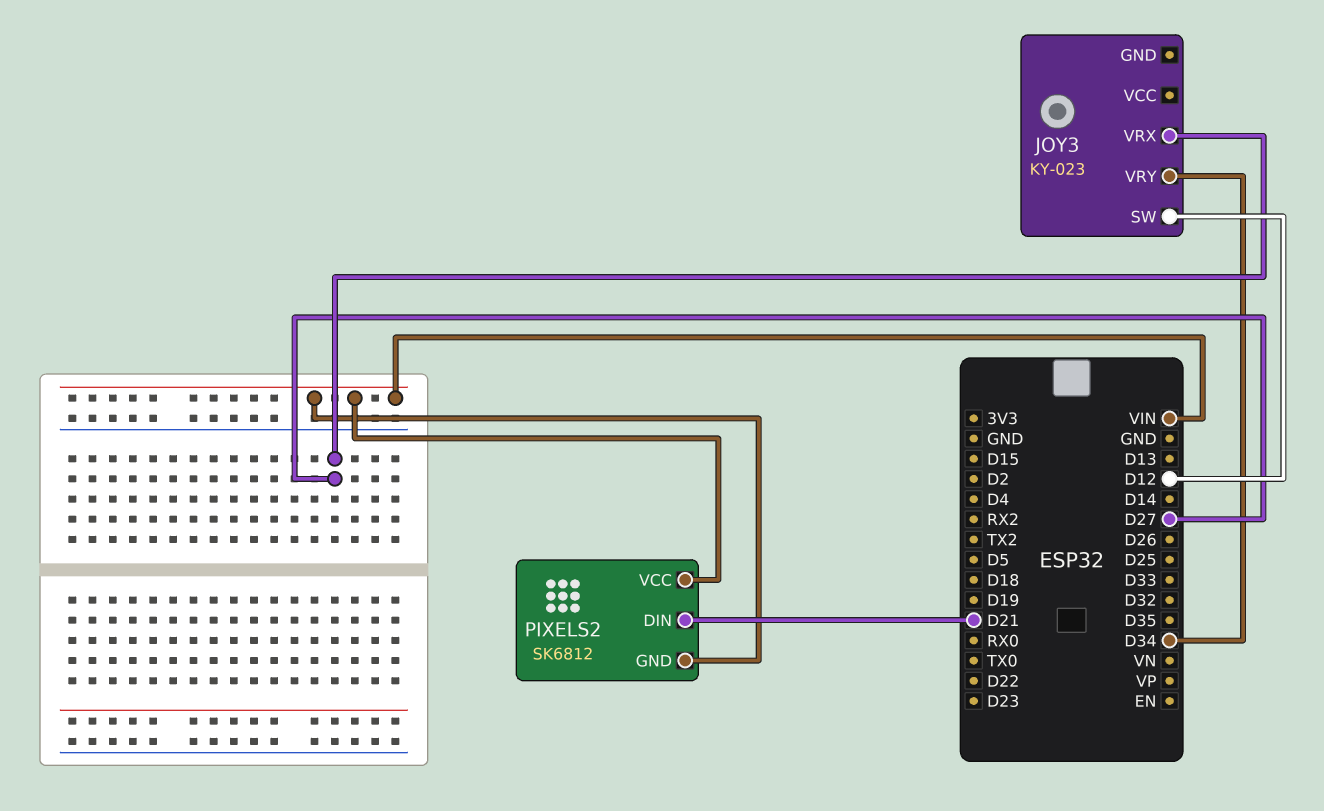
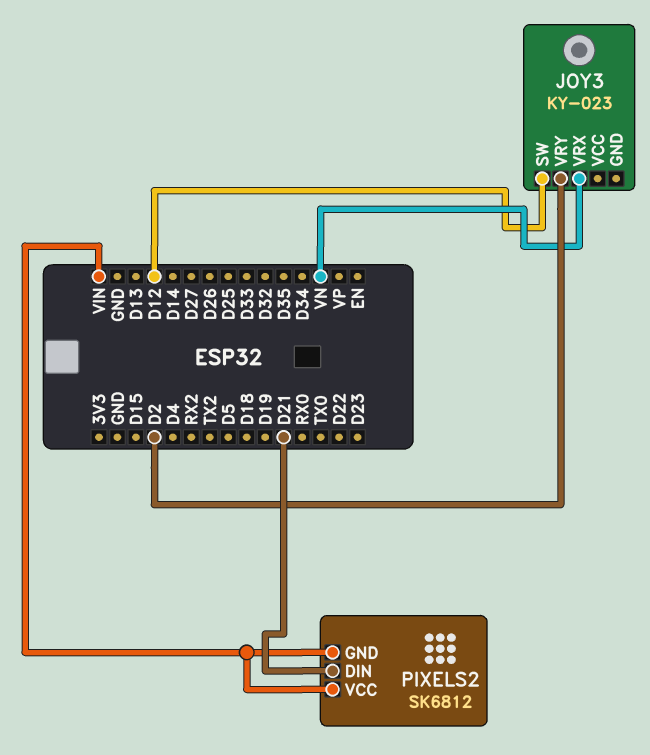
JOY3 pin VRX: D27 -> VN
JOY3 pin VRY: D34 -> D2

